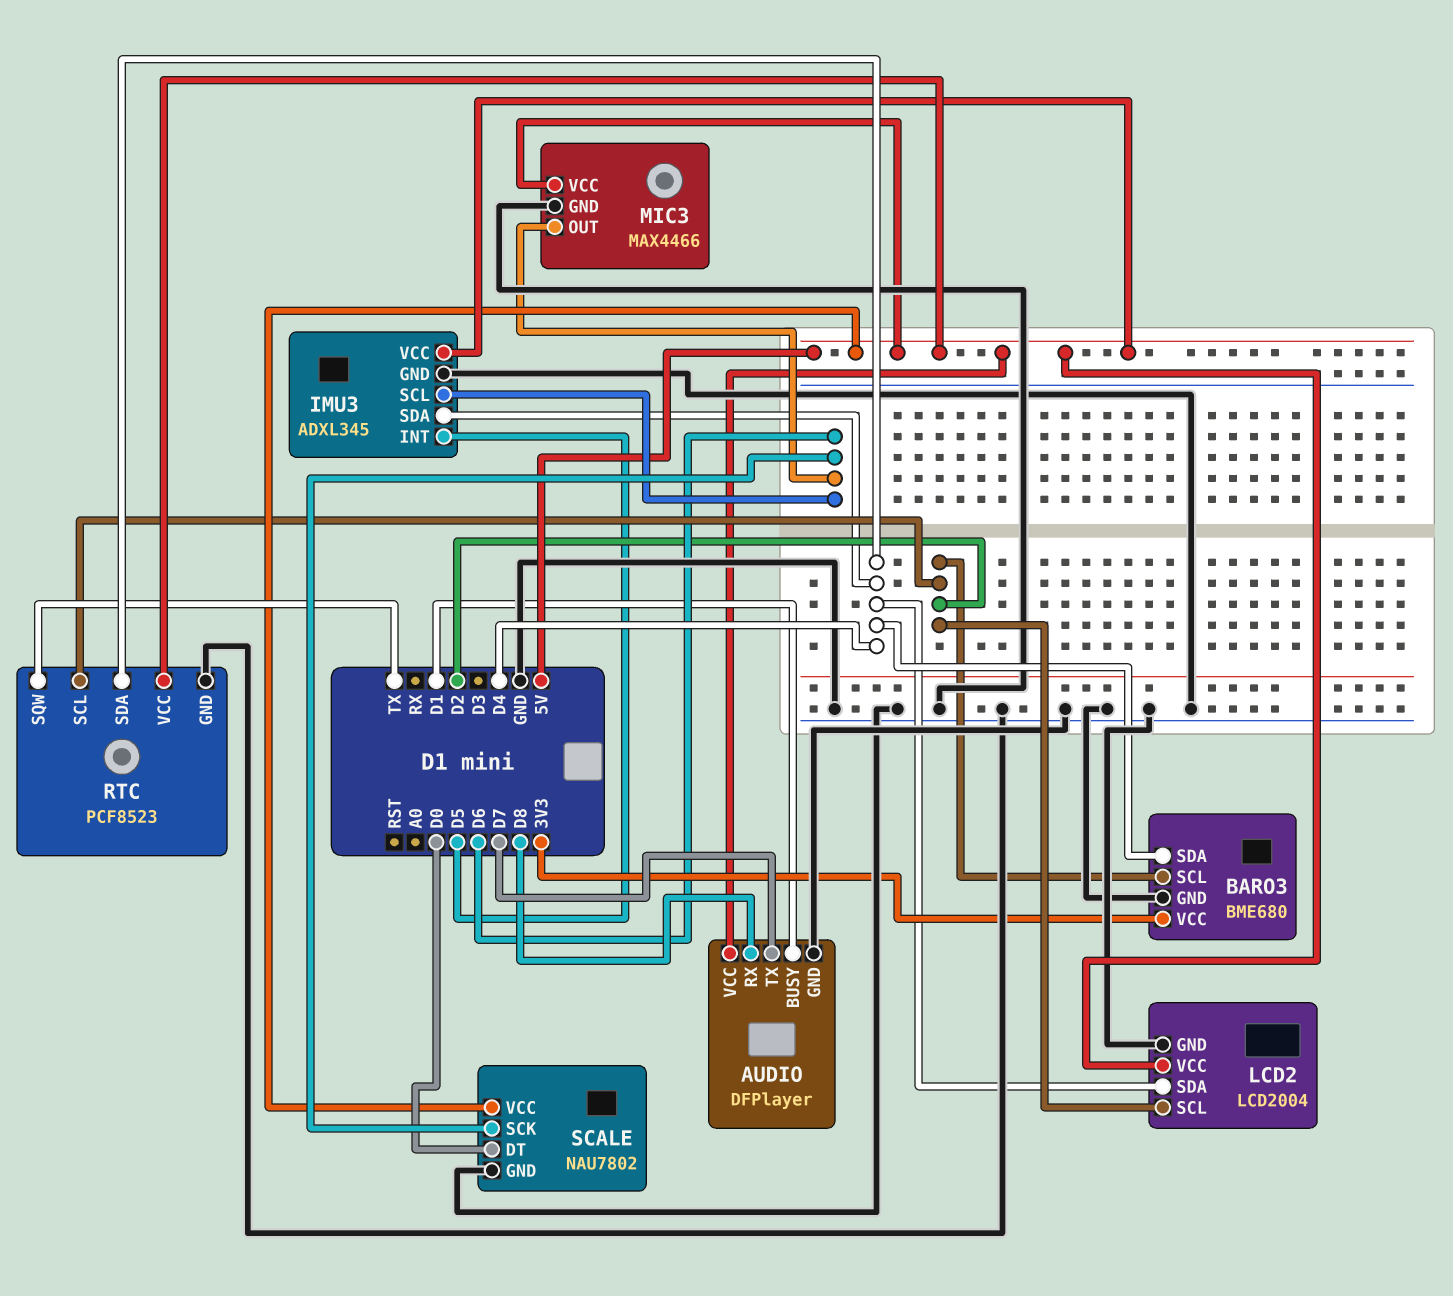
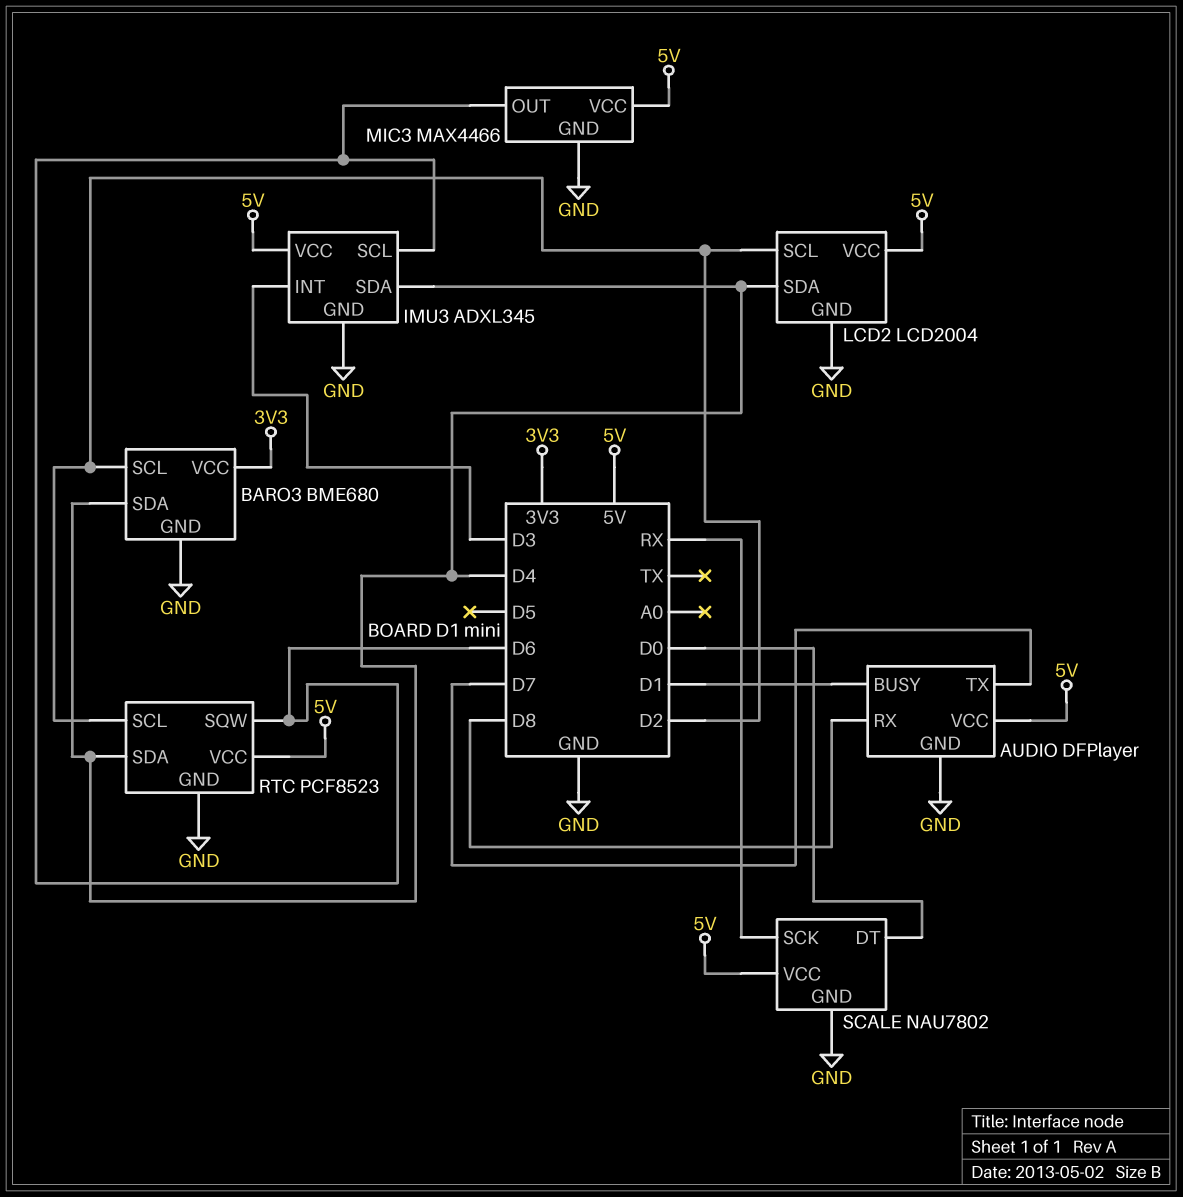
IMU3 pin INT: D5 -> D3
RTC pin SQW: TX -> D6
SCALE pin SCK: D6 -> RX

